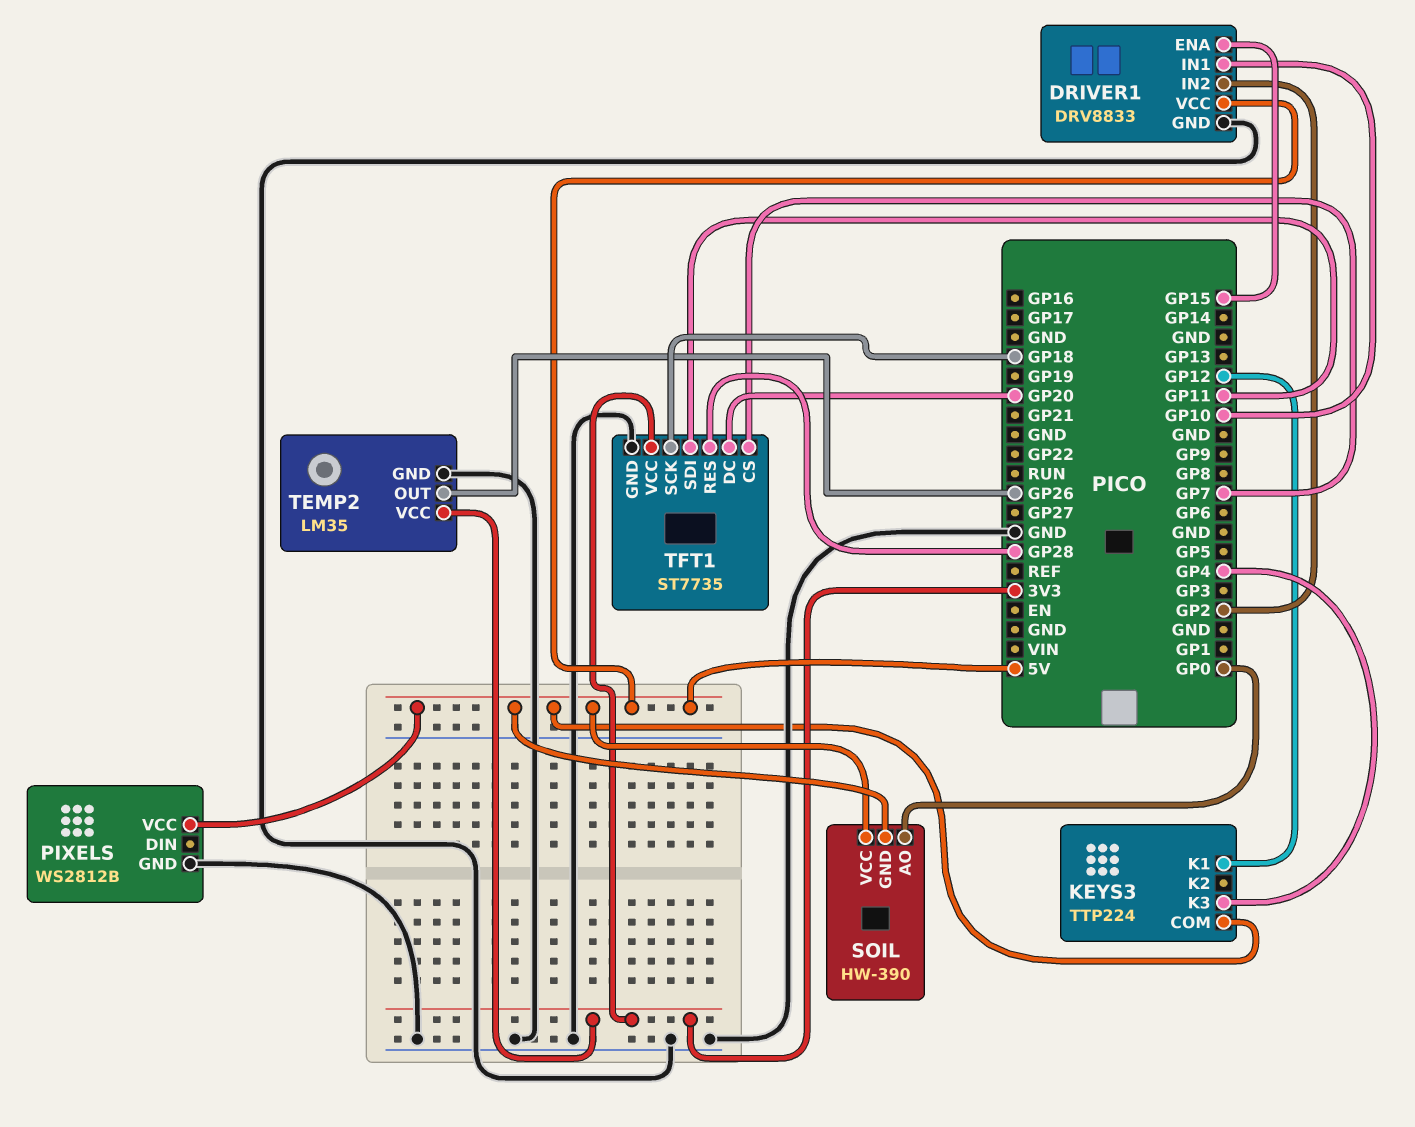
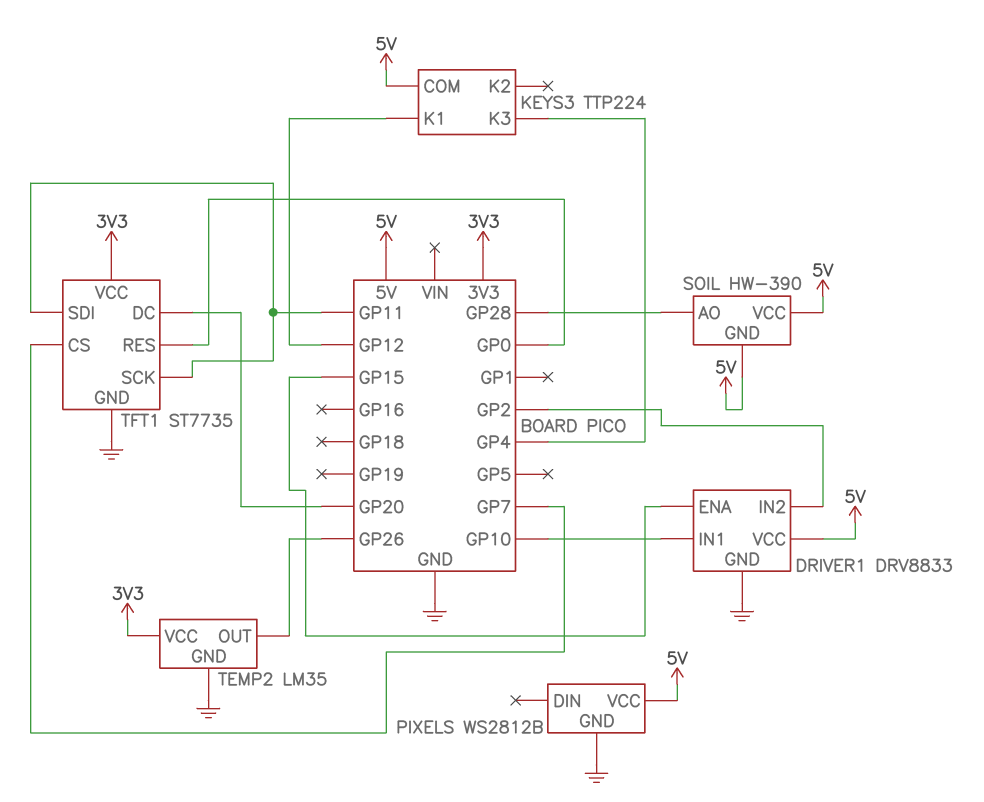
SOIL pin AO: GP0 -> GP28
TFT1 pin RES: GP28 -> GP0
TFT1 pin SCK: GP18 -> GP11

